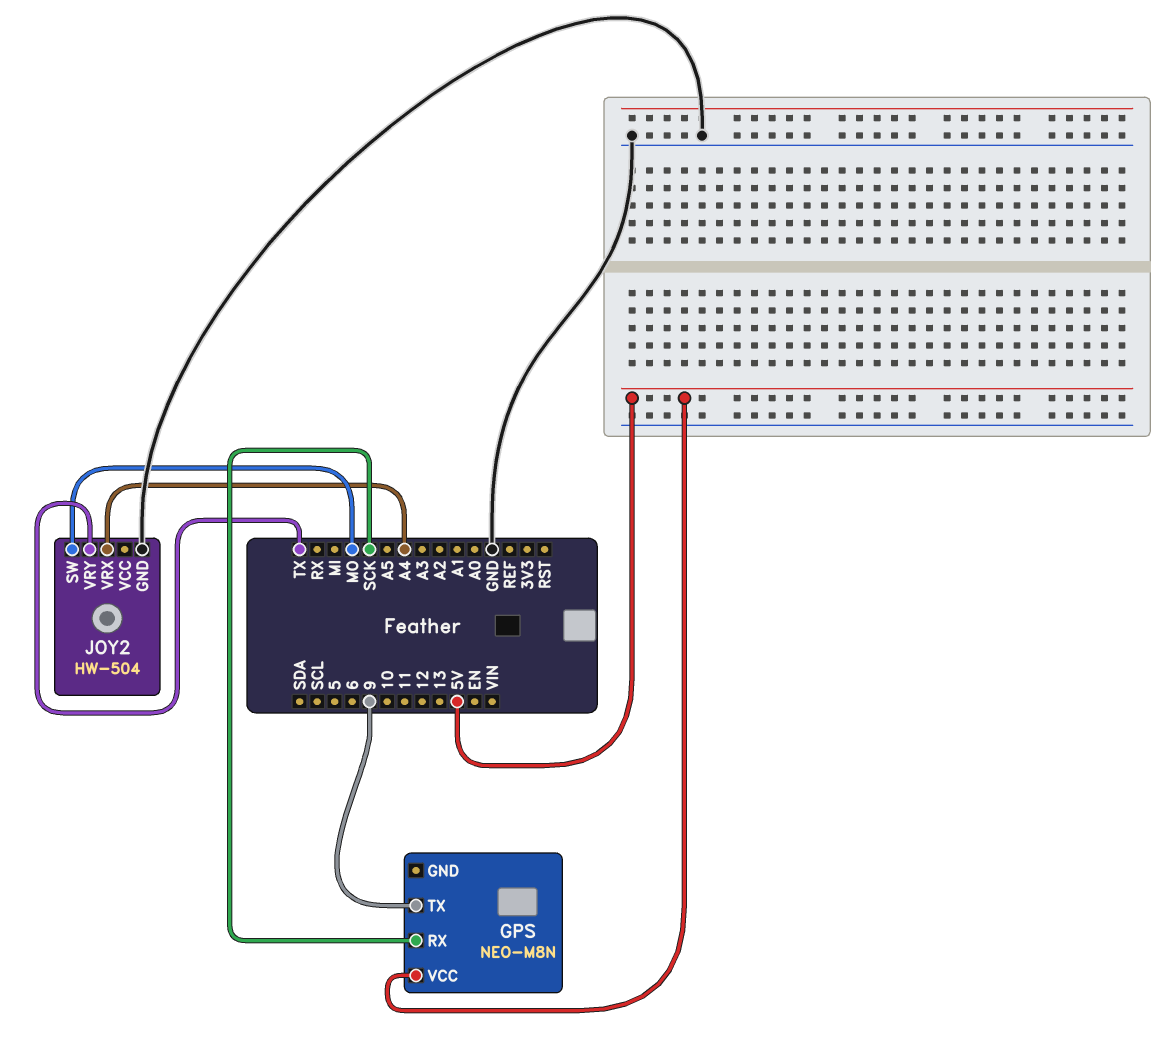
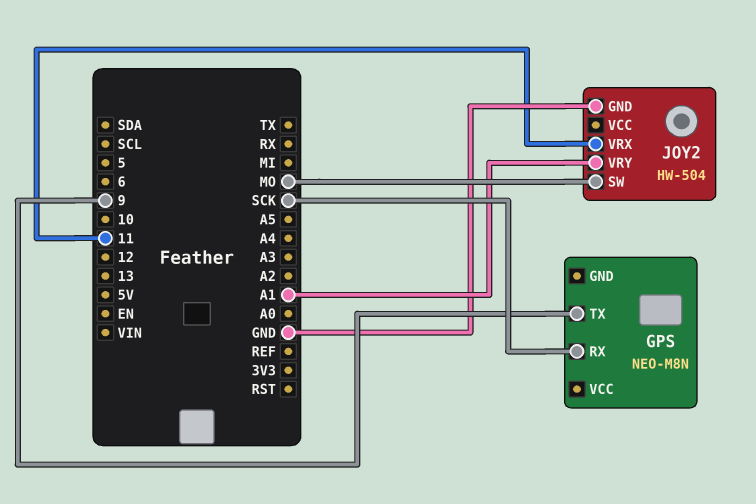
GPS pin VCC: 5V -> none
JOY2 pin VRX: A4 -> 11
JOY2 pin VRY: TX -> A1

